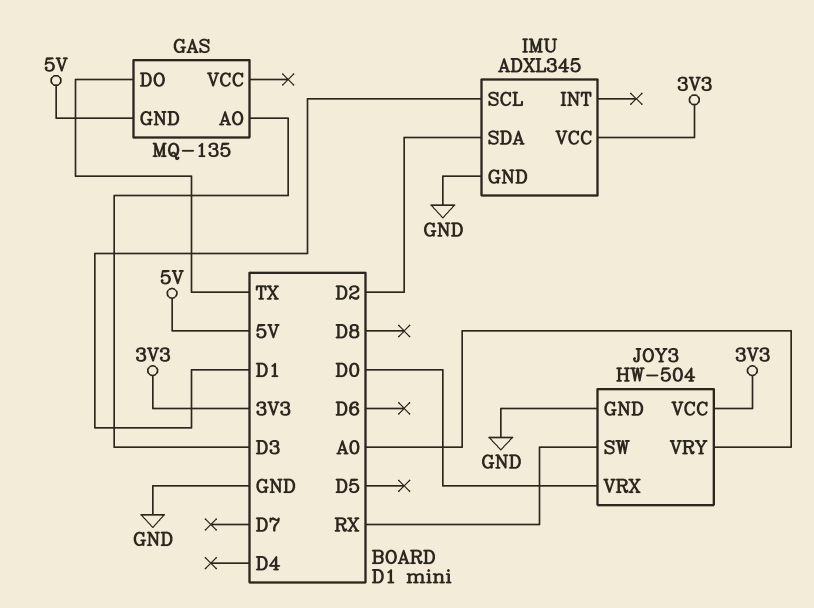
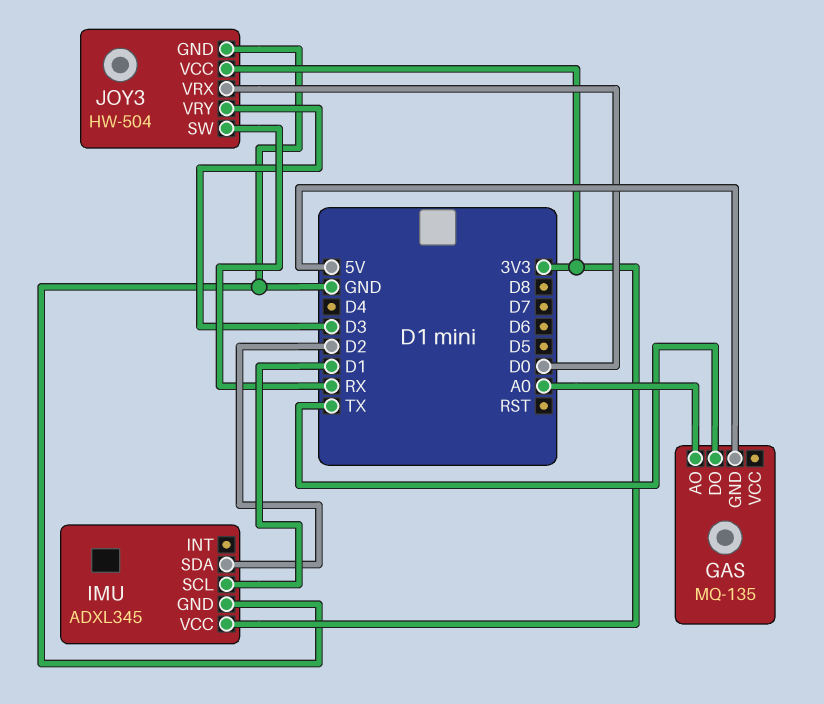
GAS pin AO: D3 -> A0
JOY3 pin VRY: A0 -> D3

